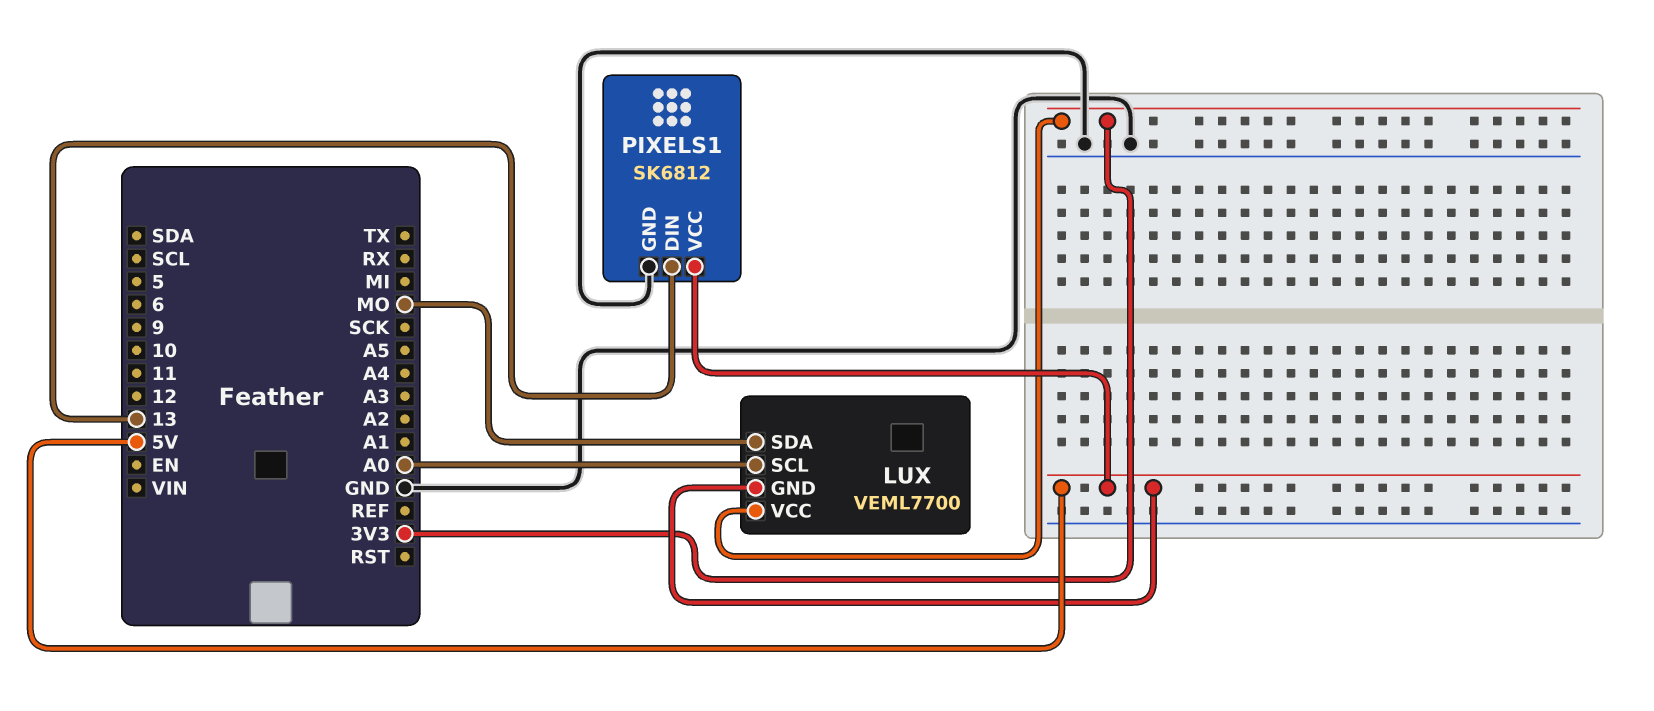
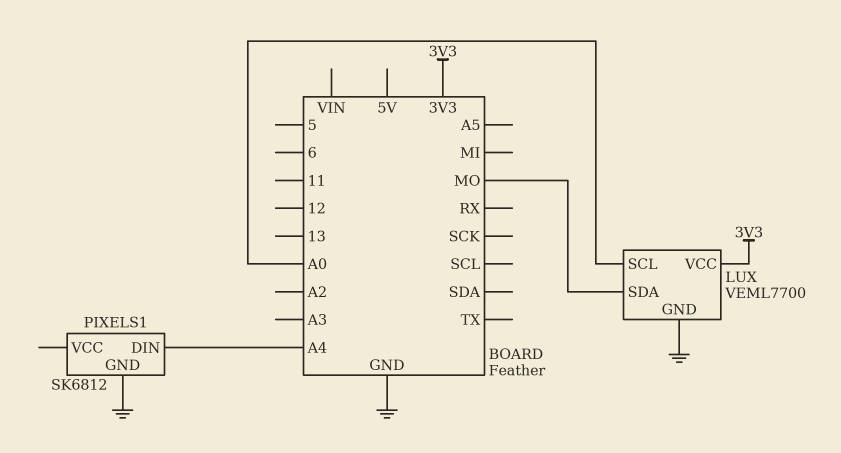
LUX pin GND: 5V -> GND
PIXELS1 pin DIN: 13 -> A4
PIXELS1 pin VCC: 5V -> none

